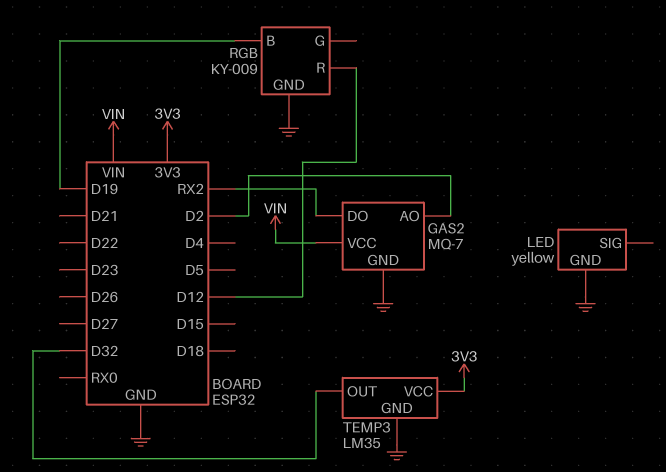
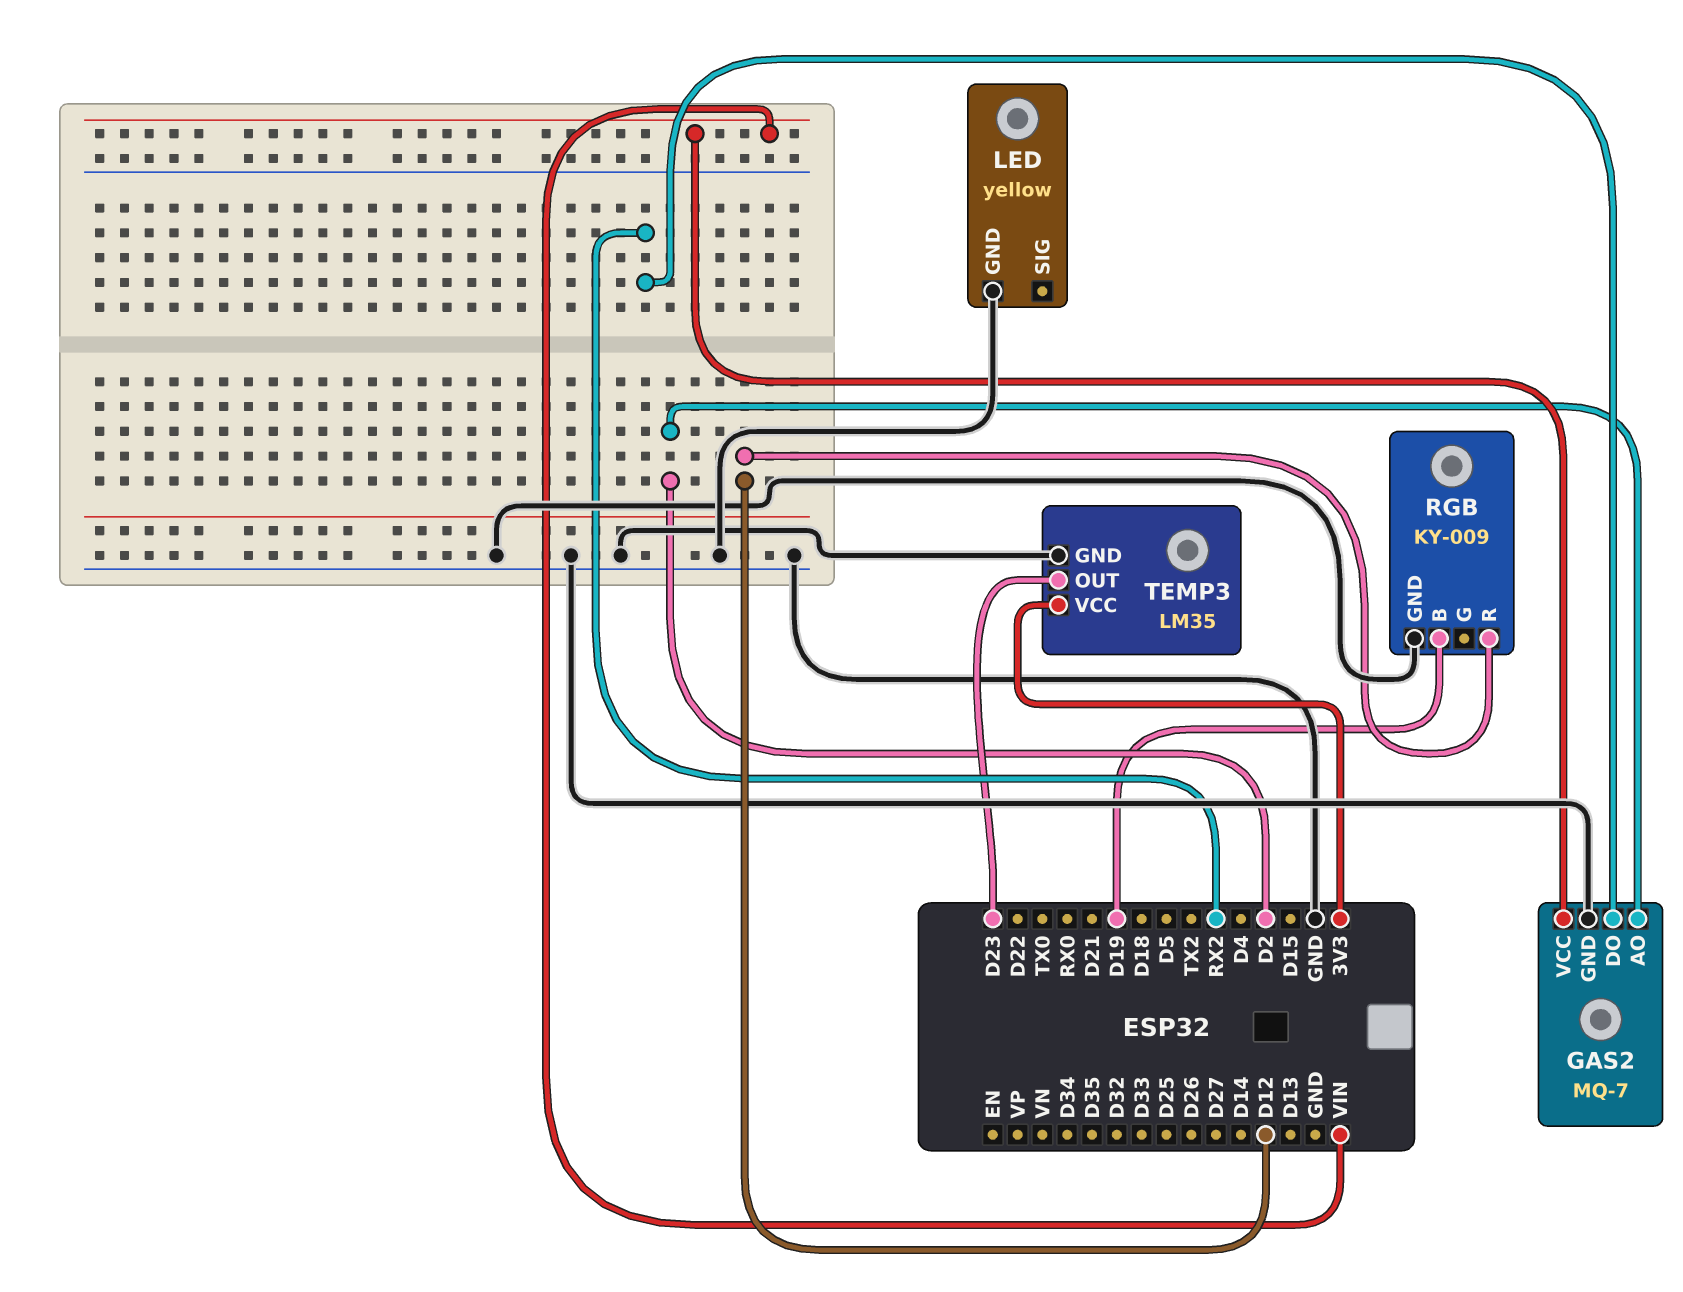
TEMP3 pin OUT: D32 -> D23

